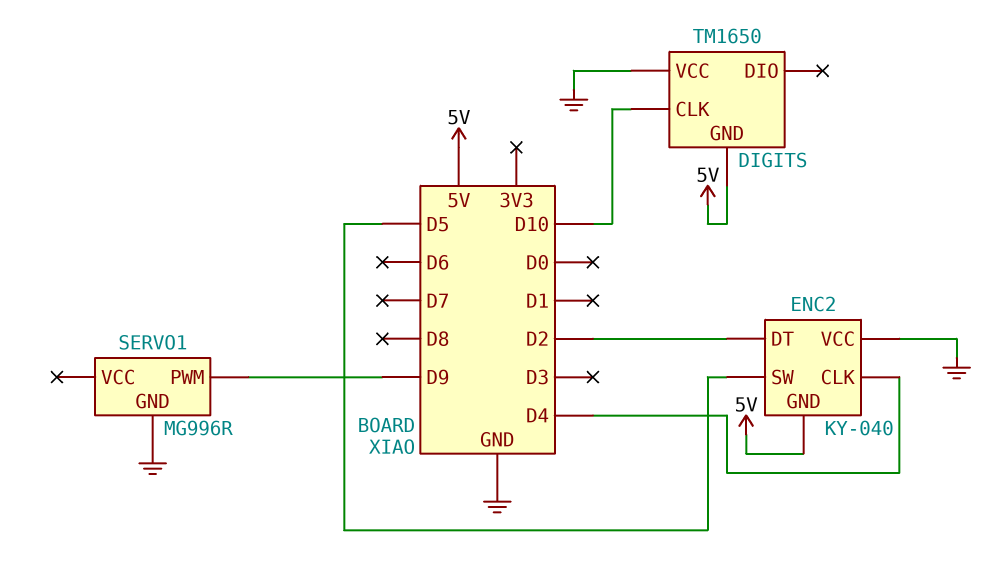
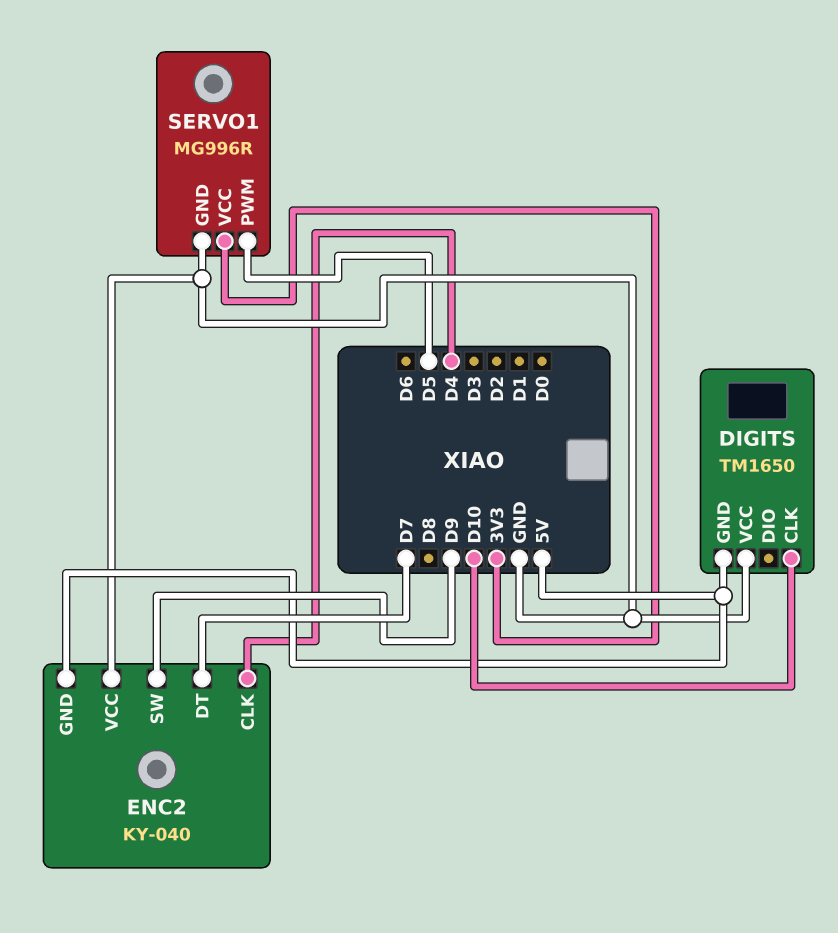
ENC2 pin DT: D2 -> D7
ENC2 pin SW: D5 -> D9
SERVO1 pin PWM: D9 -> D5
SERVO1 pin VCC: none -> 3V3

